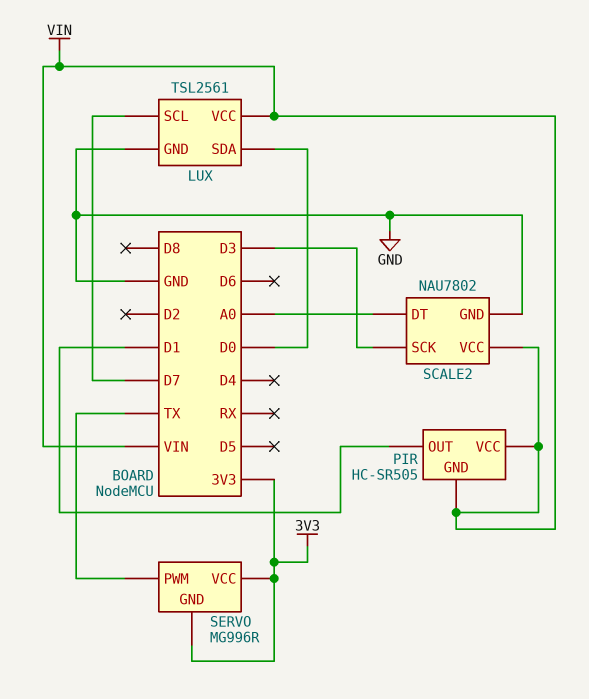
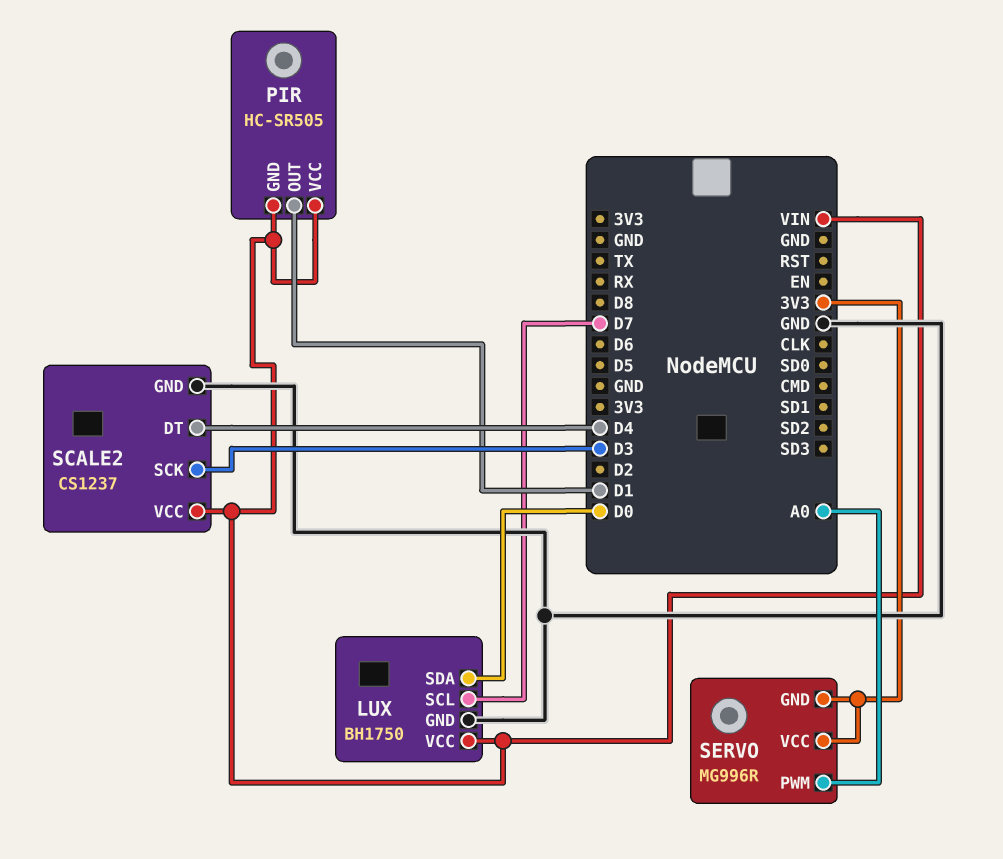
LUX: TSL2561 -> BH1750
SCALE2: NAU7802 -> CS1237
SCALE2 pin DT: A0 -> D4
SERVO pin PWM: TX -> A0

